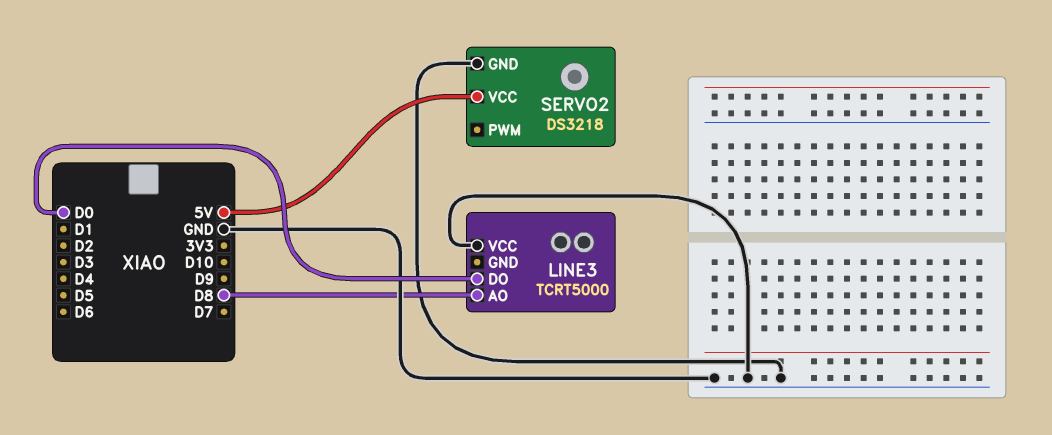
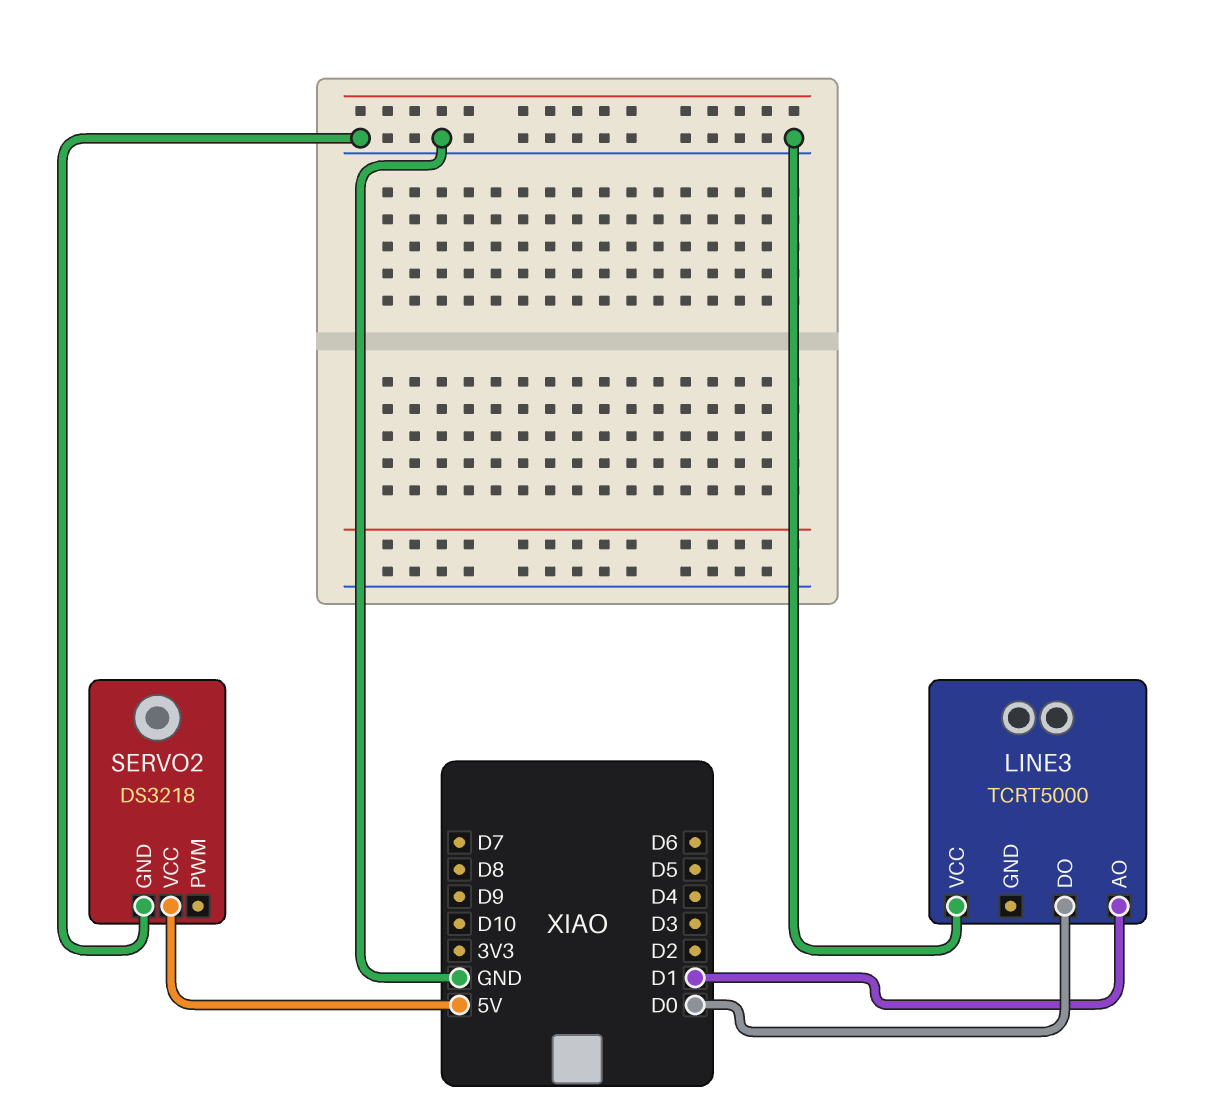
LINE3 pin AO: D8 -> D1

